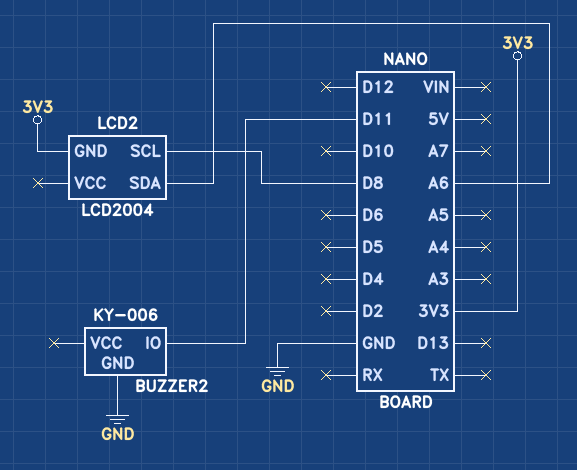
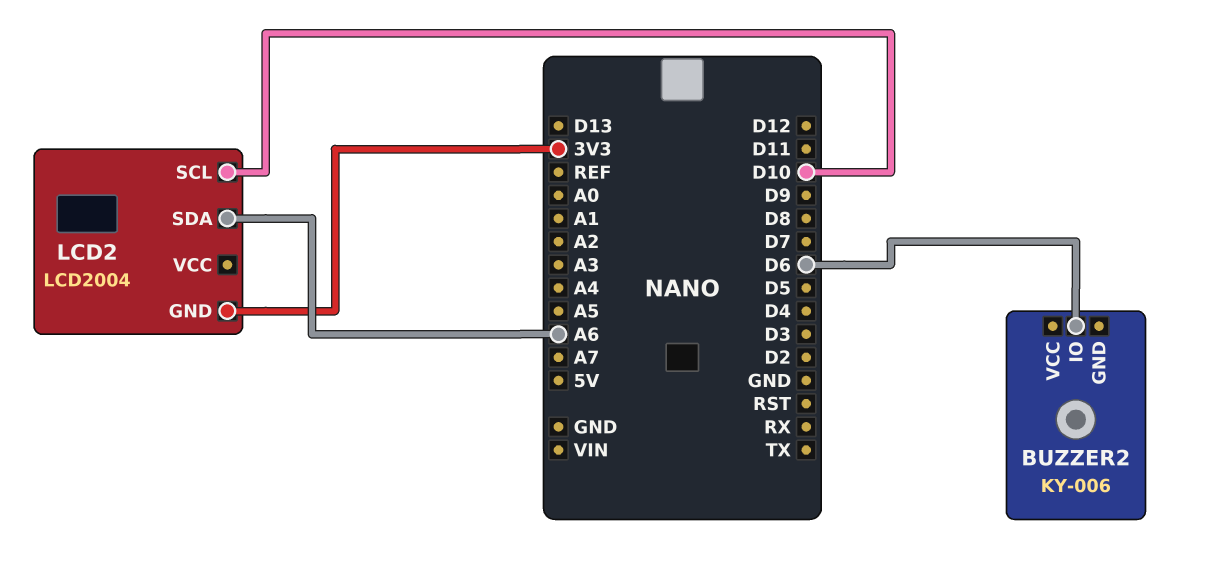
BUZZER2 pin GND: GND -> none
BUZZER2 pin IO: D11 -> D6
LCD2 pin SCL: D8 -> D10

